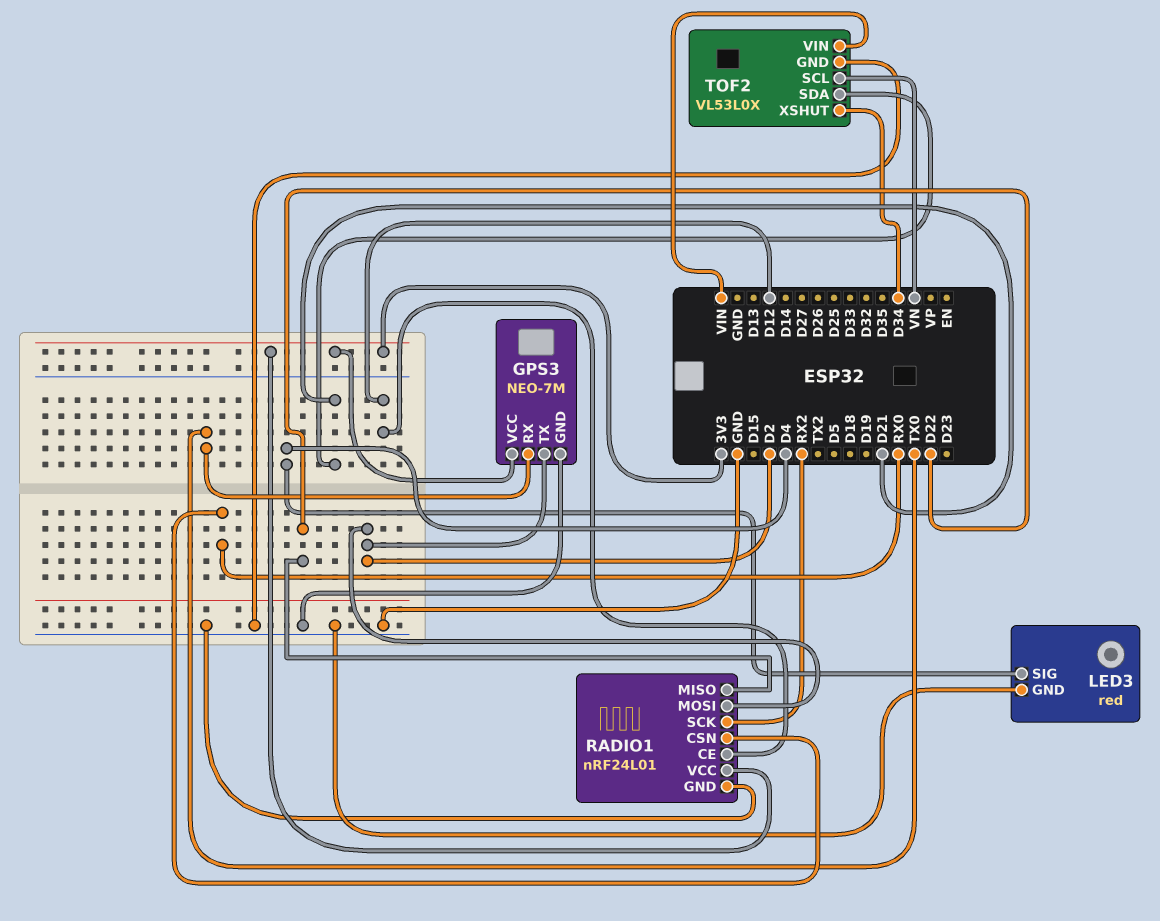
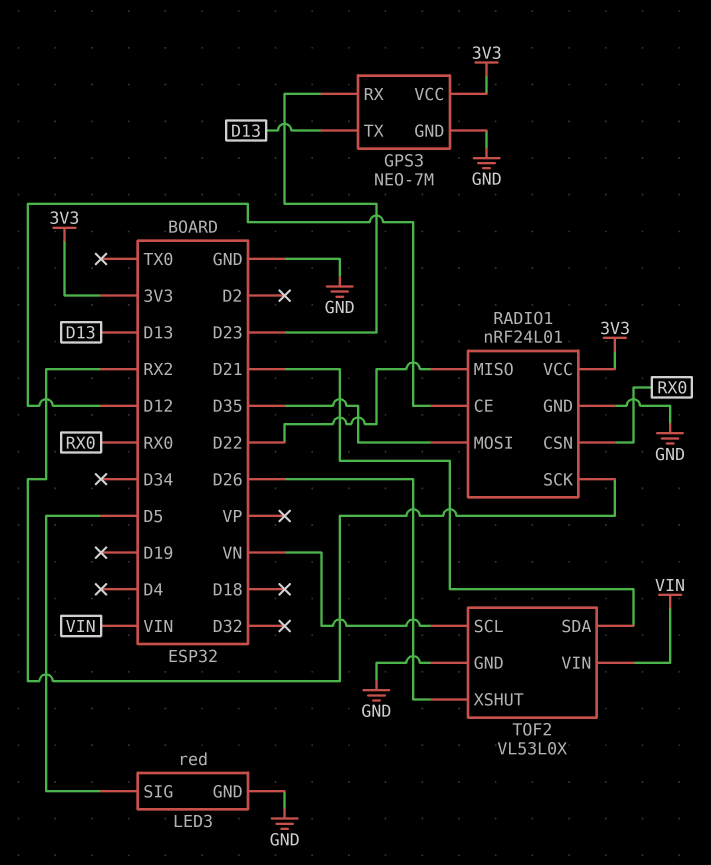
GPS3 pin RX: TX0 -> D23
GPS3 pin TX: D2 -> D13
LED3 pin SIG: D4 -> D5
RADIO1 pin MOSI: D2 -> D35
TOF2 pin XSHUT: D34 -> D26

